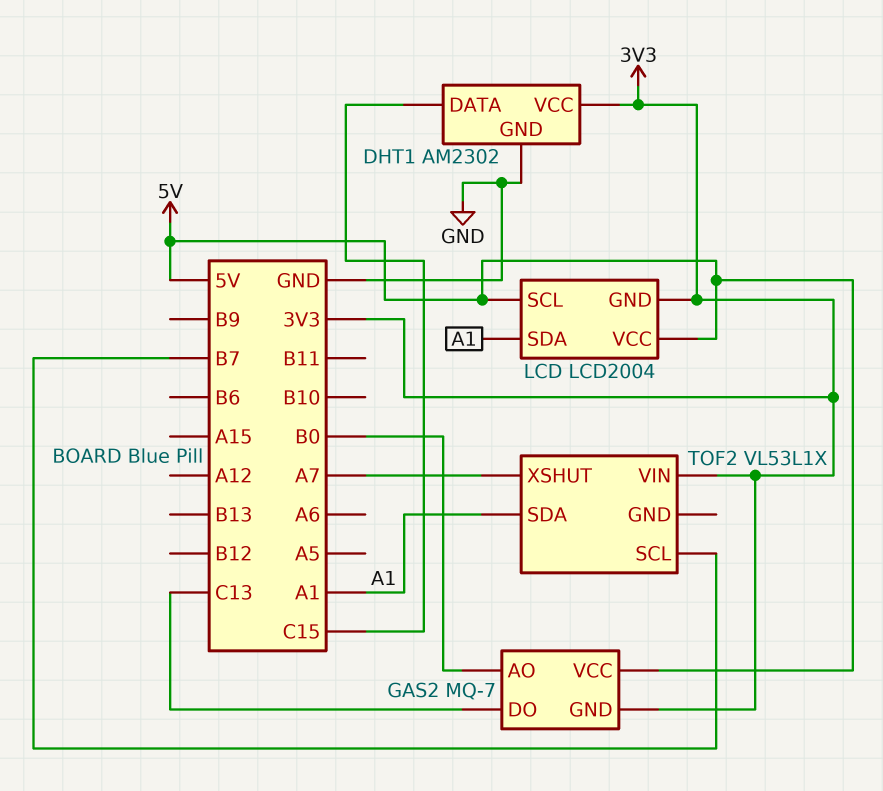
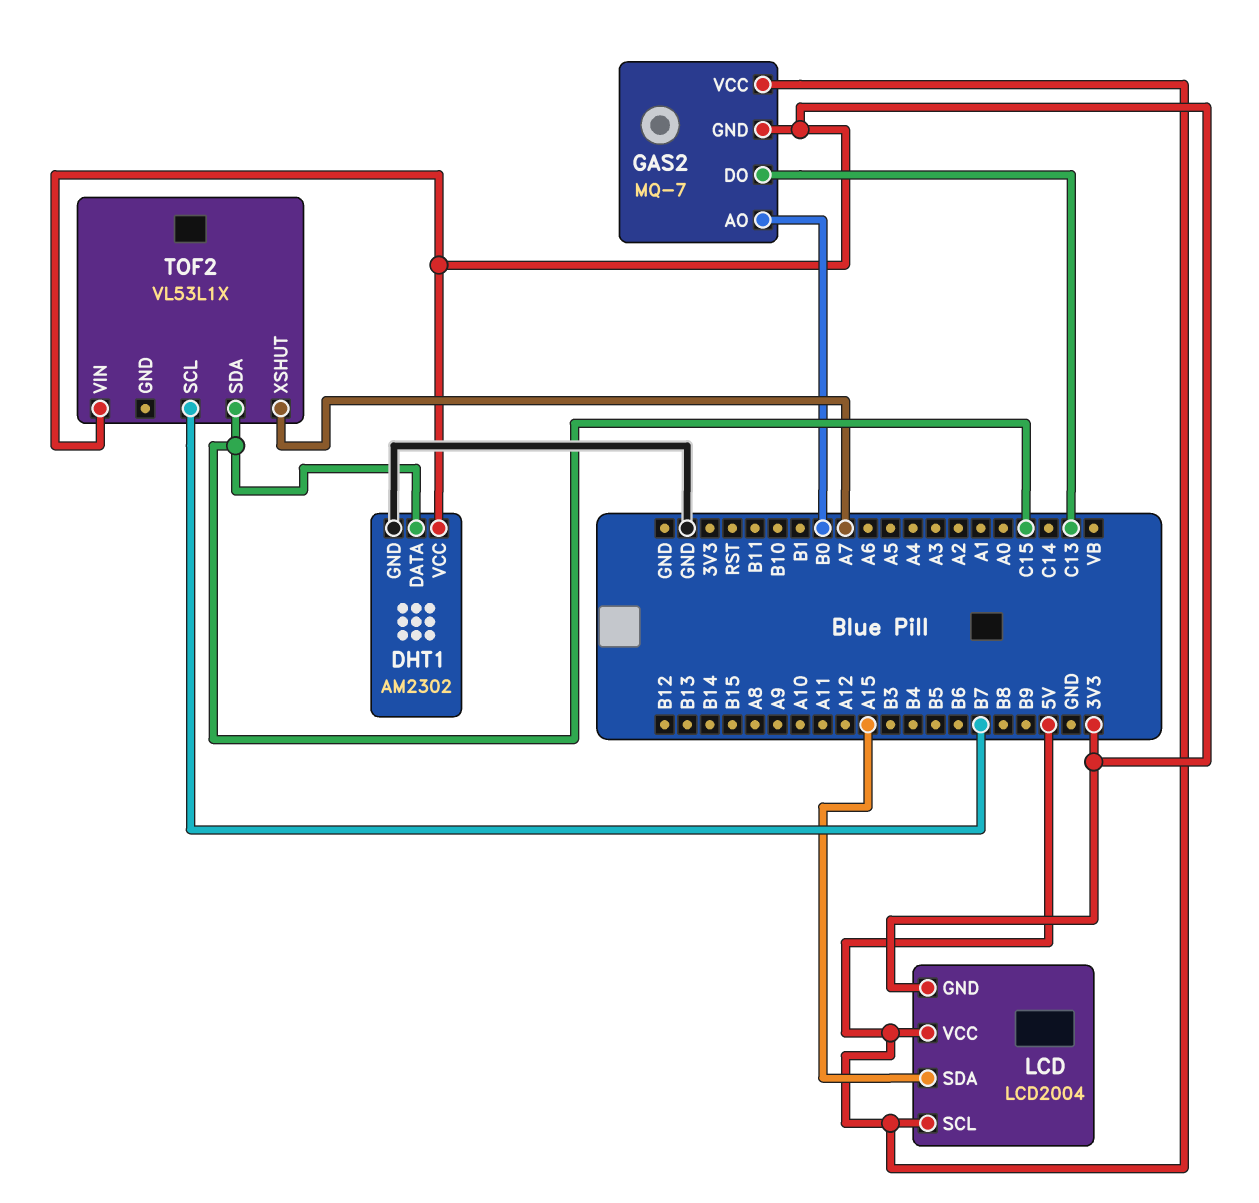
LCD pin SDA: A1 -> A15
TOF2 pin SDA: A1 -> C15

